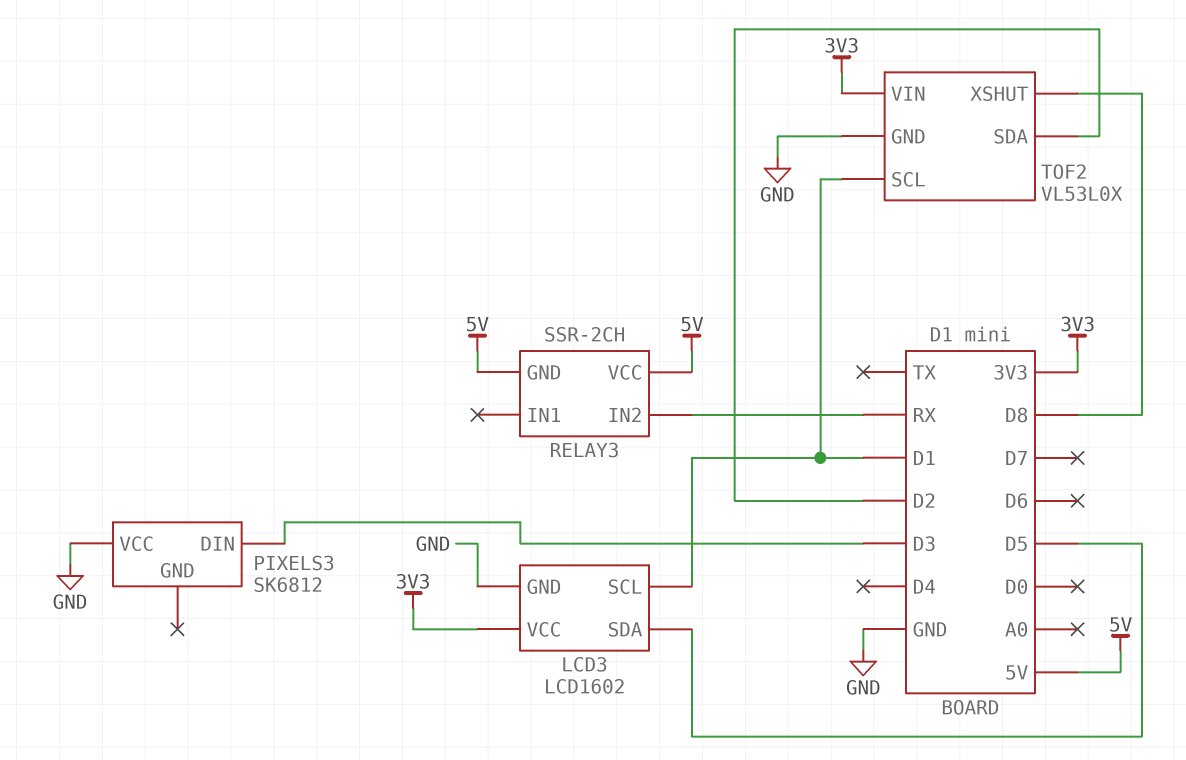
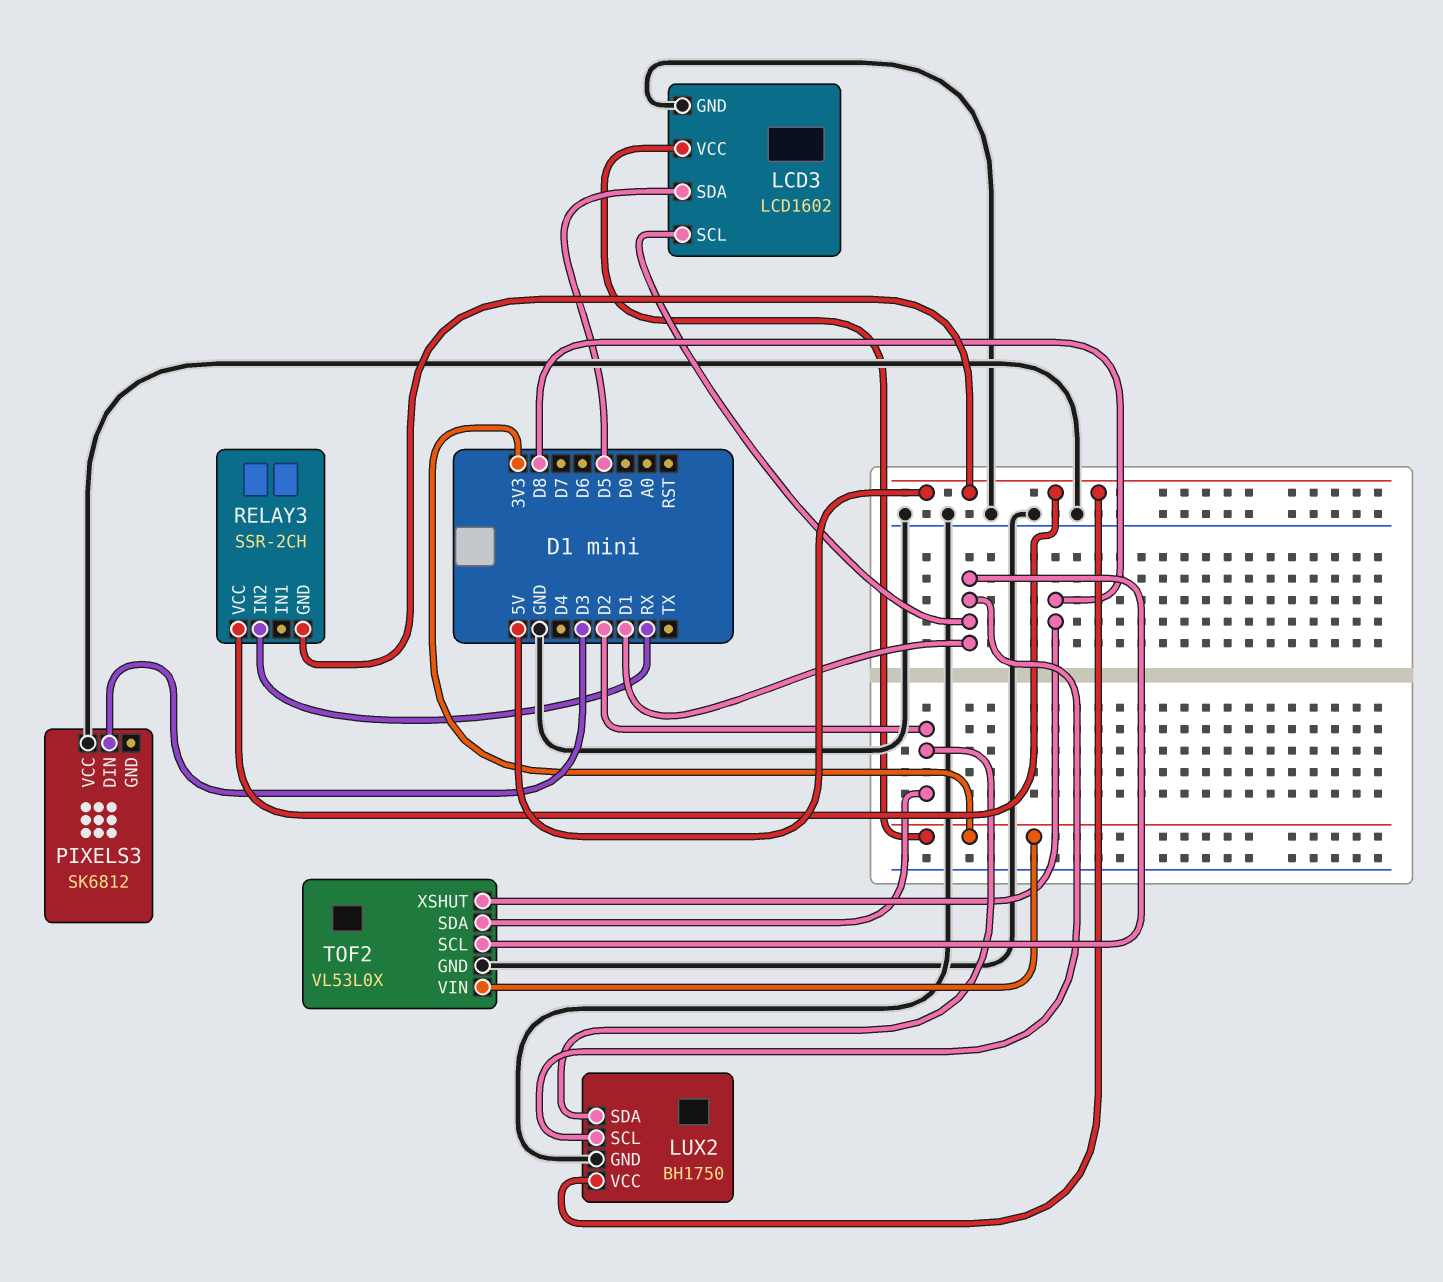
LUX2: none -> BH1750
LUX2 pin GND: none -> GND
LUX2 pin SCL: none -> D1
LUX2 pin SDA: none -> D2
LUX2 pin VCC: none -> 5V

